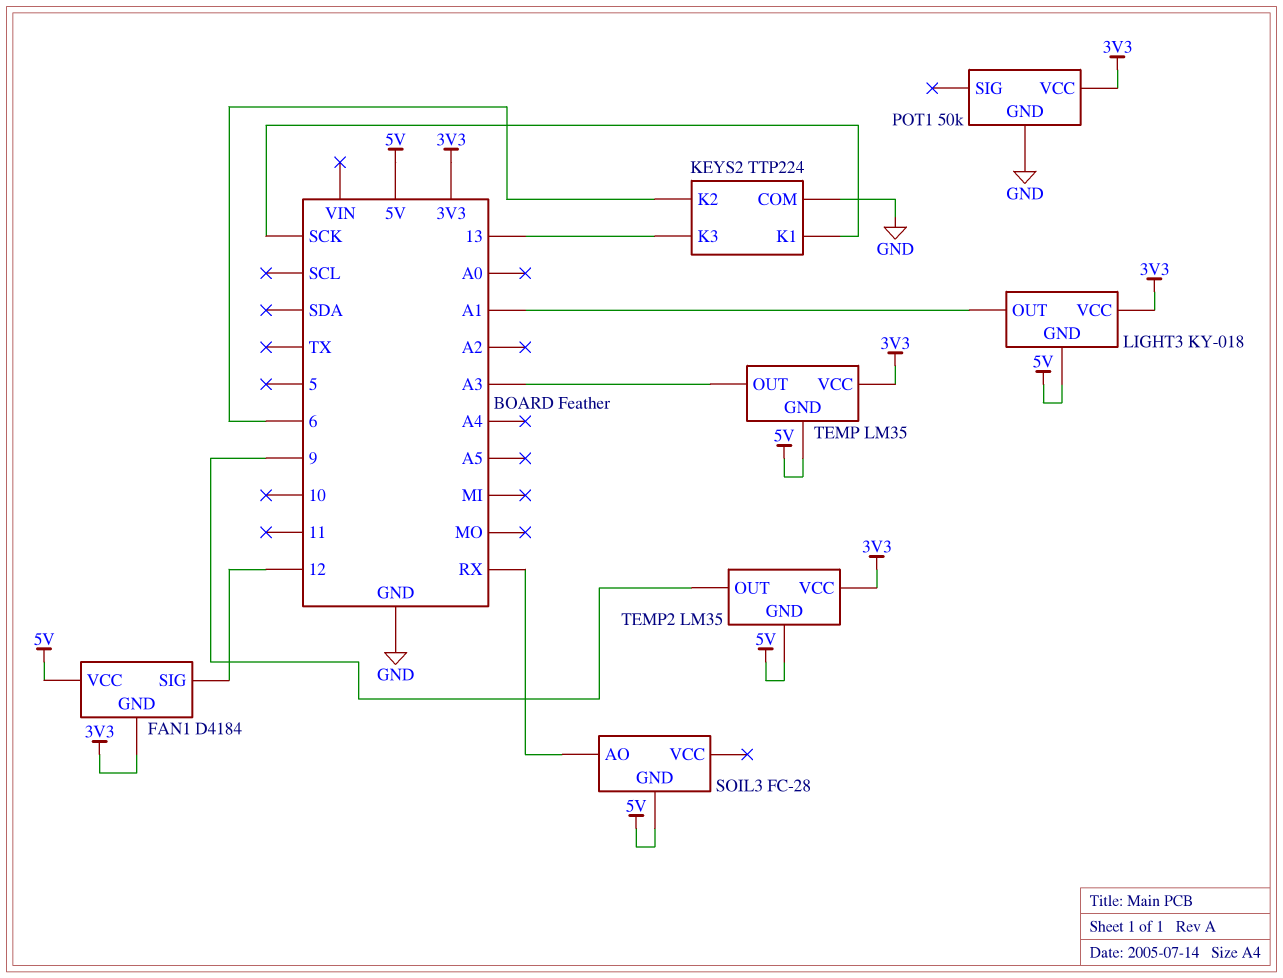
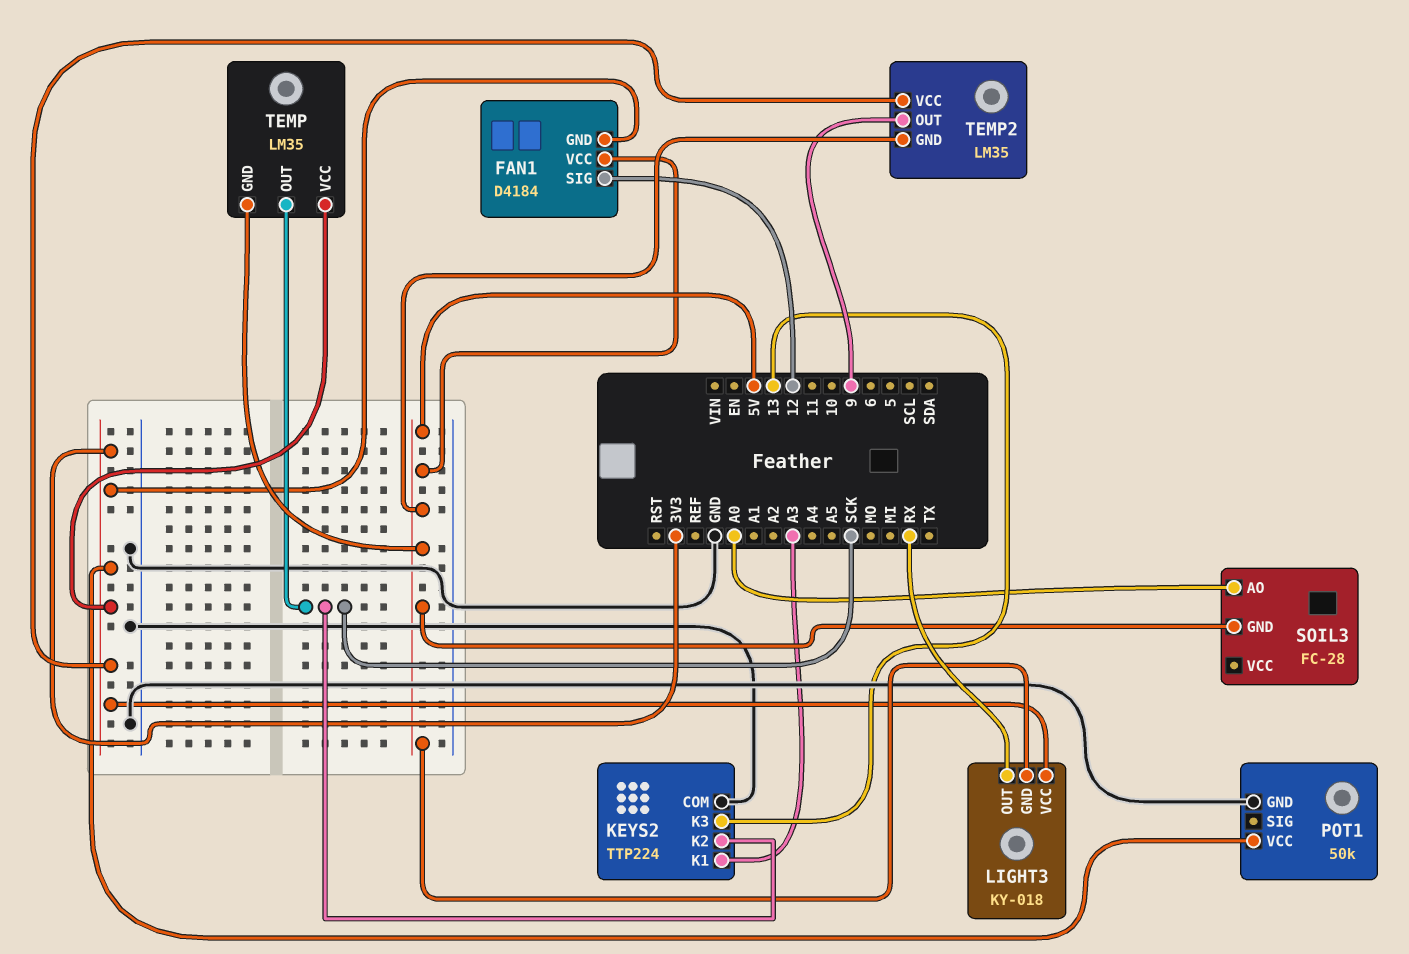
KEYS2 pin K1: SCK -> A3
KEYS2 pin K2: 6 -> SCK
LIGHT3 pin OUT: A1 -> RX
SOIL3 pin AO: RX -> A0
TEMP pin OUT: A3 -> SCK

